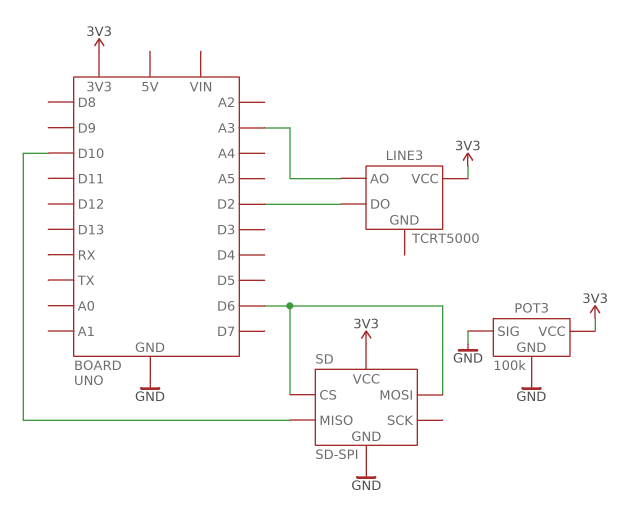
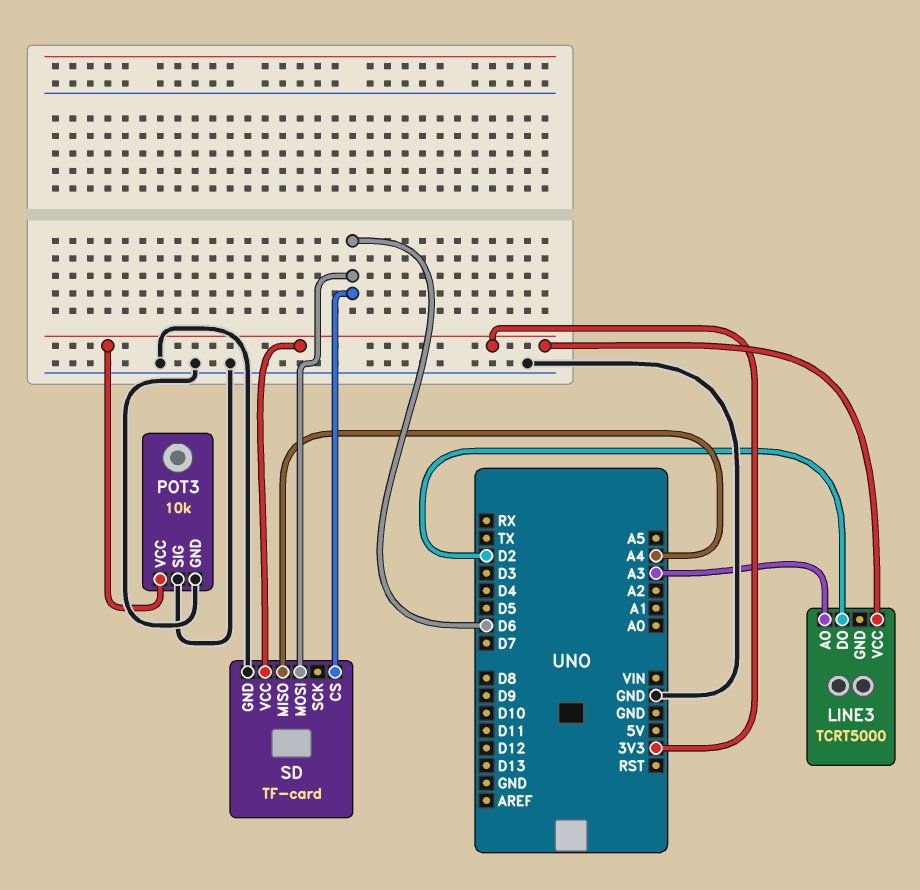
POT3: 100k -> 10k
SD: SD-SPI -> TF-card
SD pin MISO: D10 -> A4

